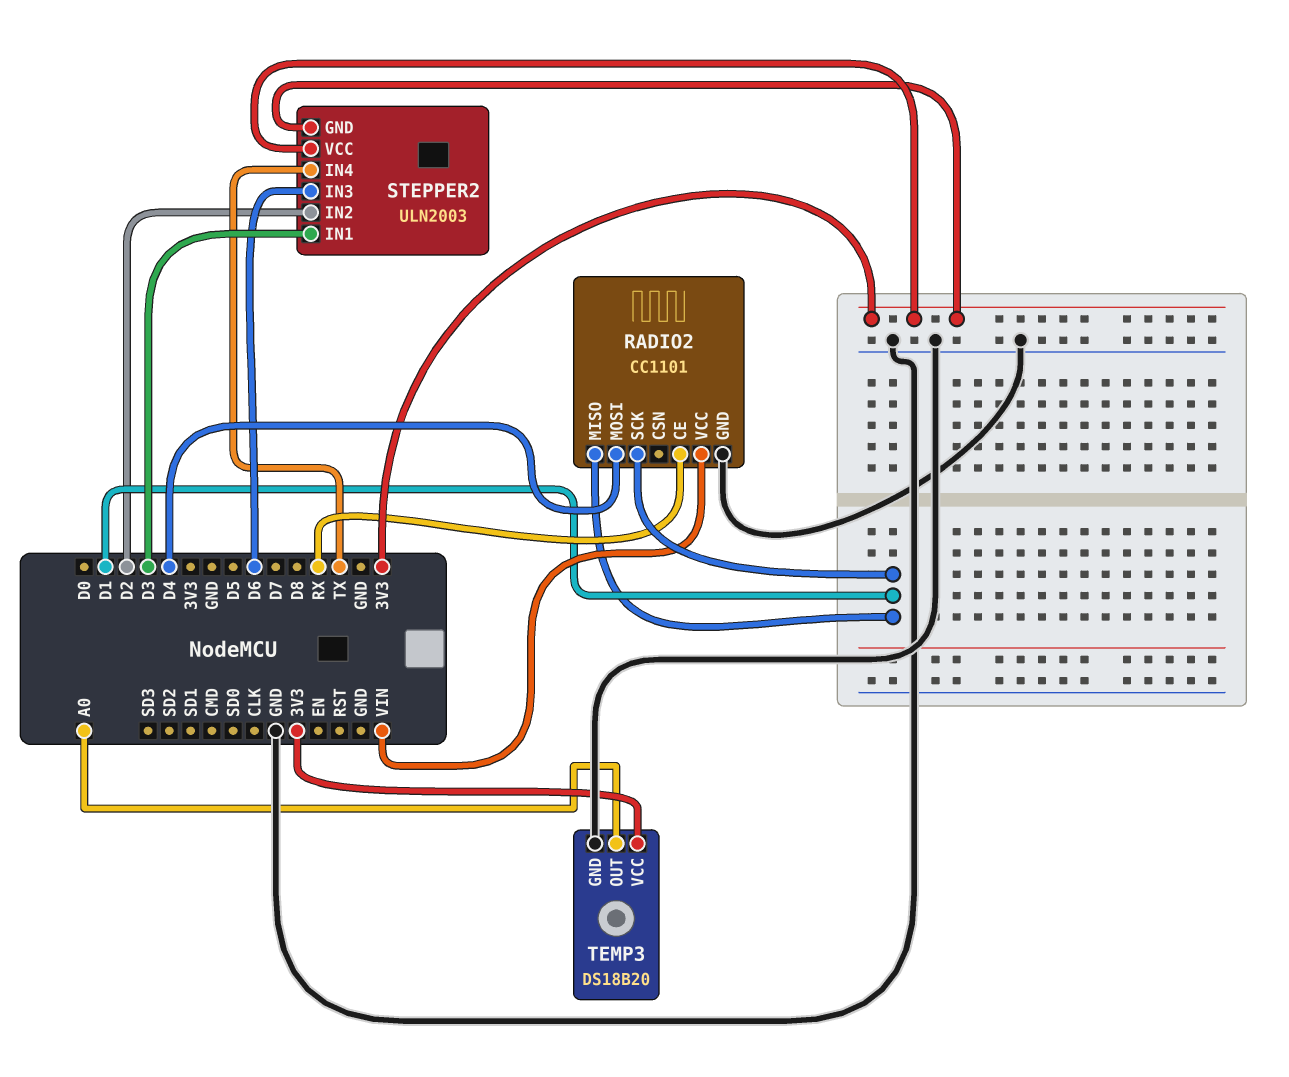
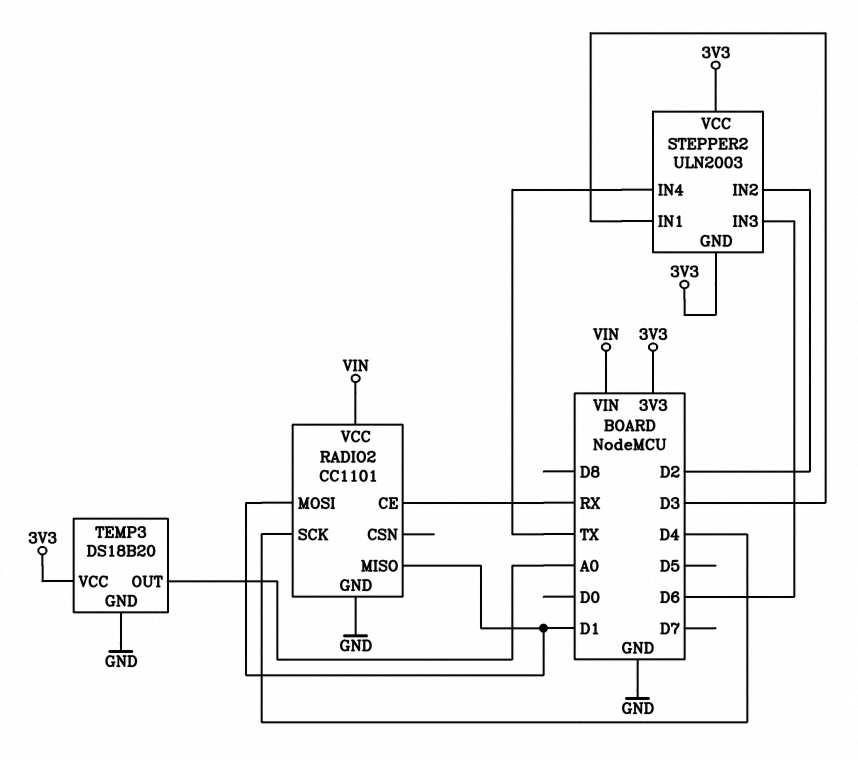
RADIO2 pin MOSI: D4 -> D1
RADIO2 pin SCK: D1 -> D4

